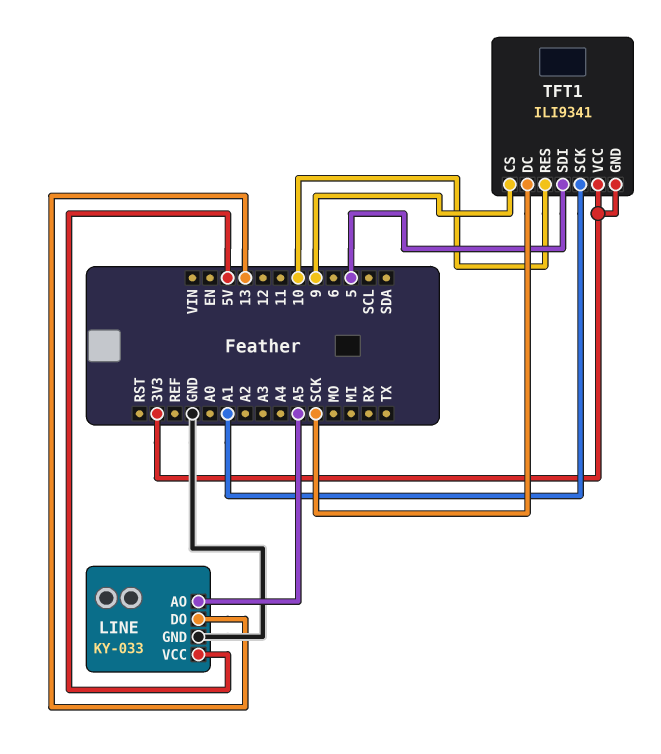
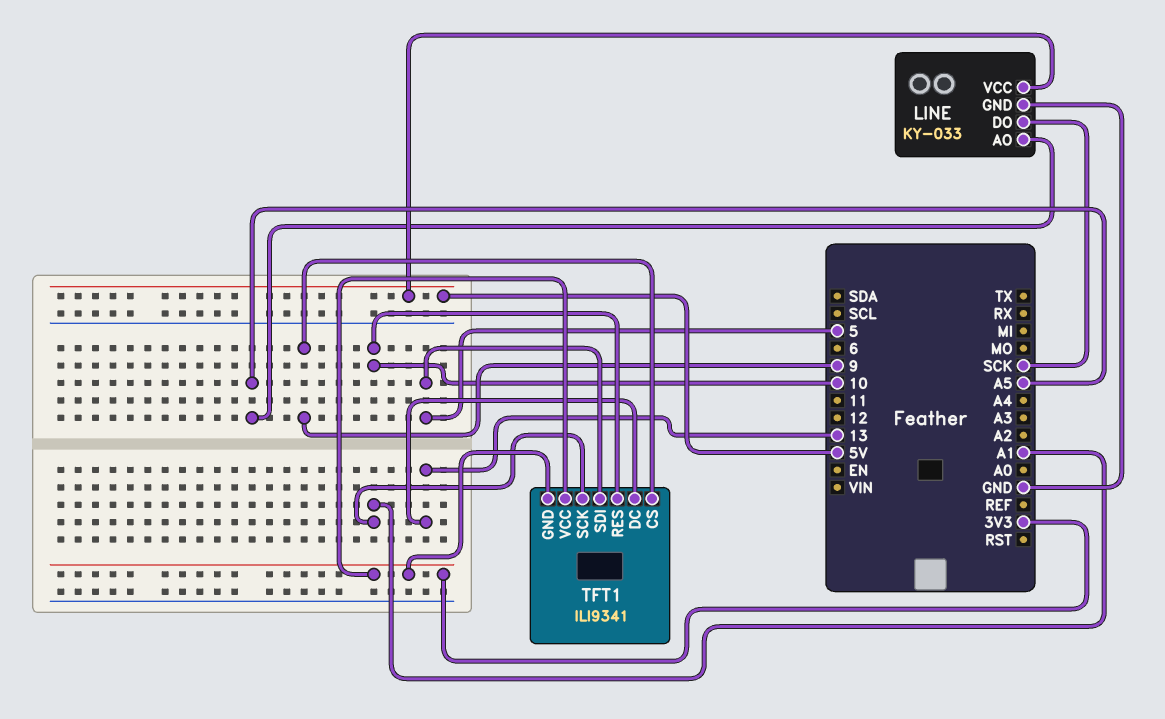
LINE pin DO: 13 -> SCK
TFT1 pin DC: SCK -> 13

